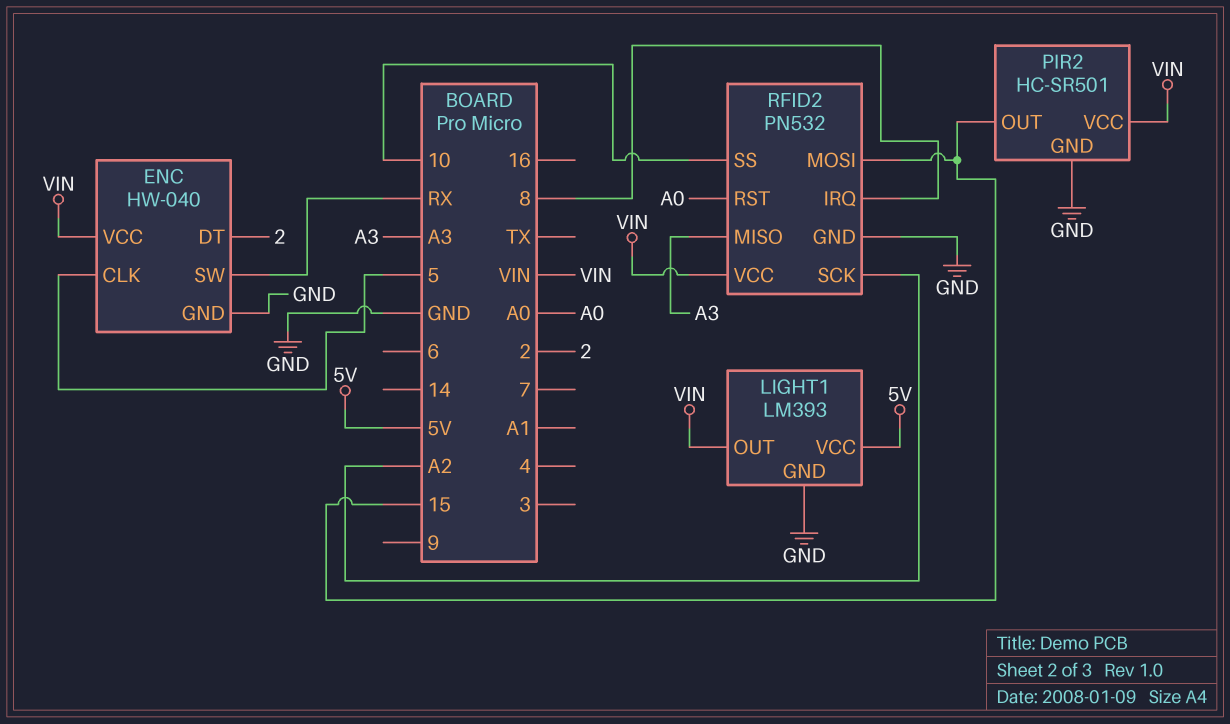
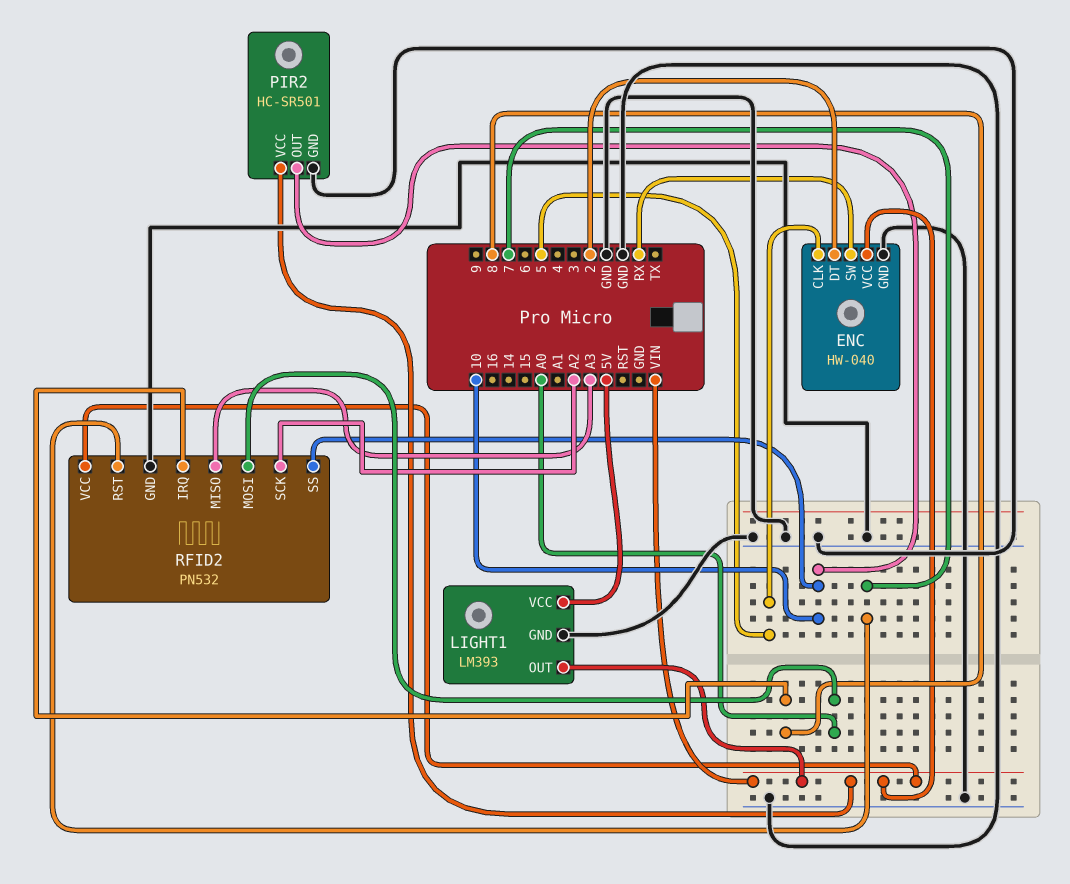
PIR2 pin OUT: 15 -> 10
RFID2 pin MOSI: 15 -> A0
RFID2 pin RST: A0 -> 7

